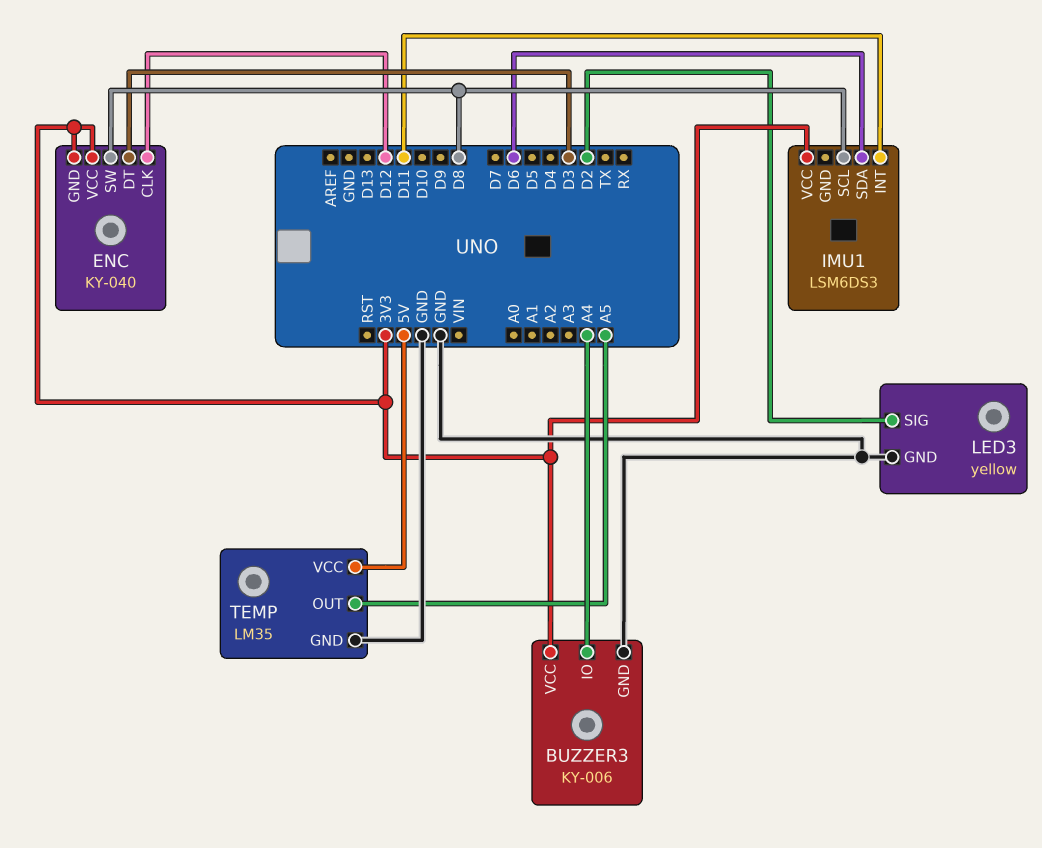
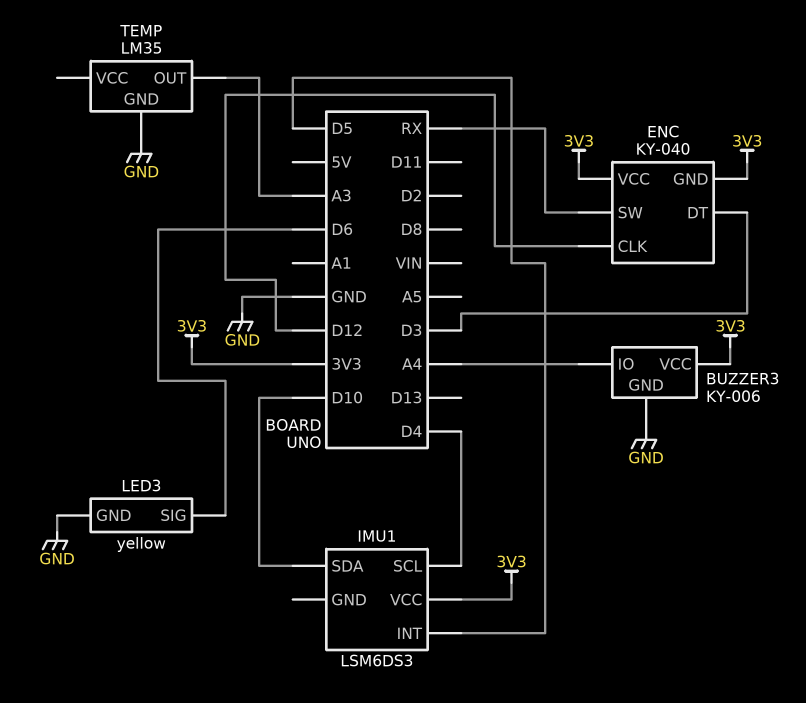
ENC pin SW: D8 -> RX
IMU1 pin INT: D11 -> D5
IMU1 pin SCL: D8 -> D4
IMU1 pin SDA: D6 -> D10
LED3 pin SIG: D2 -> D6
TEMP pin OUT: A5 -> A3
TEMP pin VCC: 5V -> none

